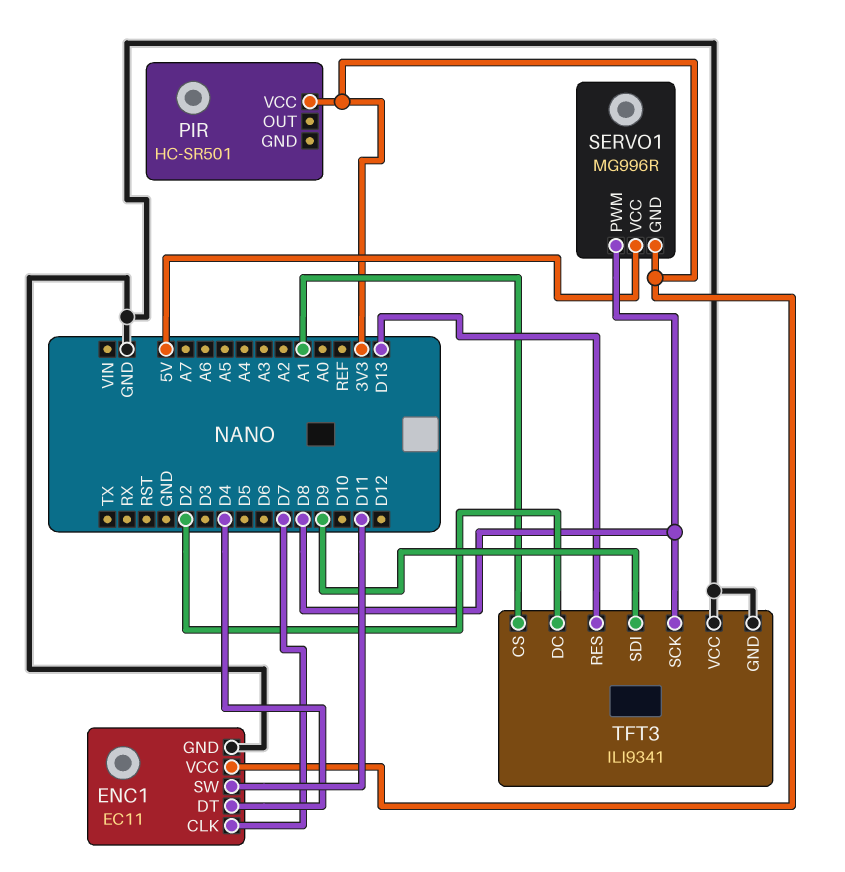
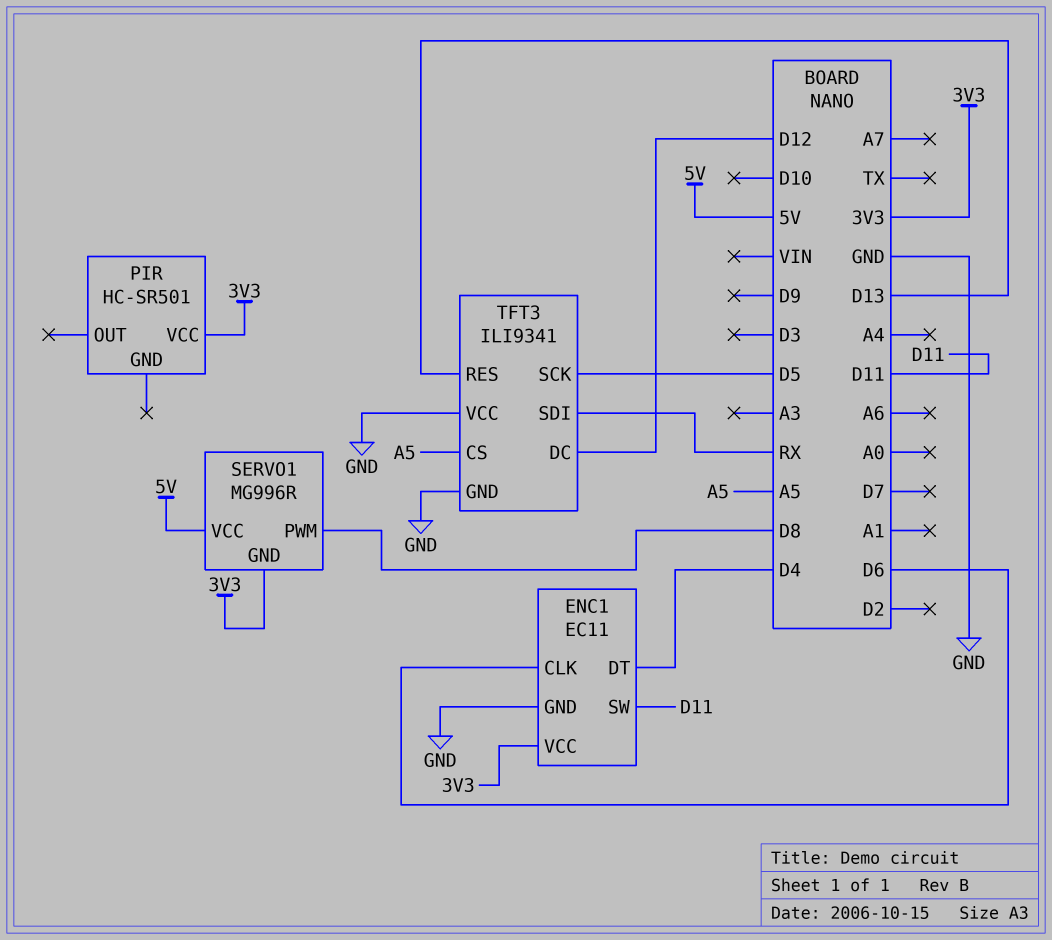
ENC1 pin CLK: D7 -> D6
TFT3 pin CS: A1 -> A5
TFT3 pin DC: D2 -> D12
TFT3 pin SCK: D8 -> D5
TFT3 pin SDI: D9 -> RX

